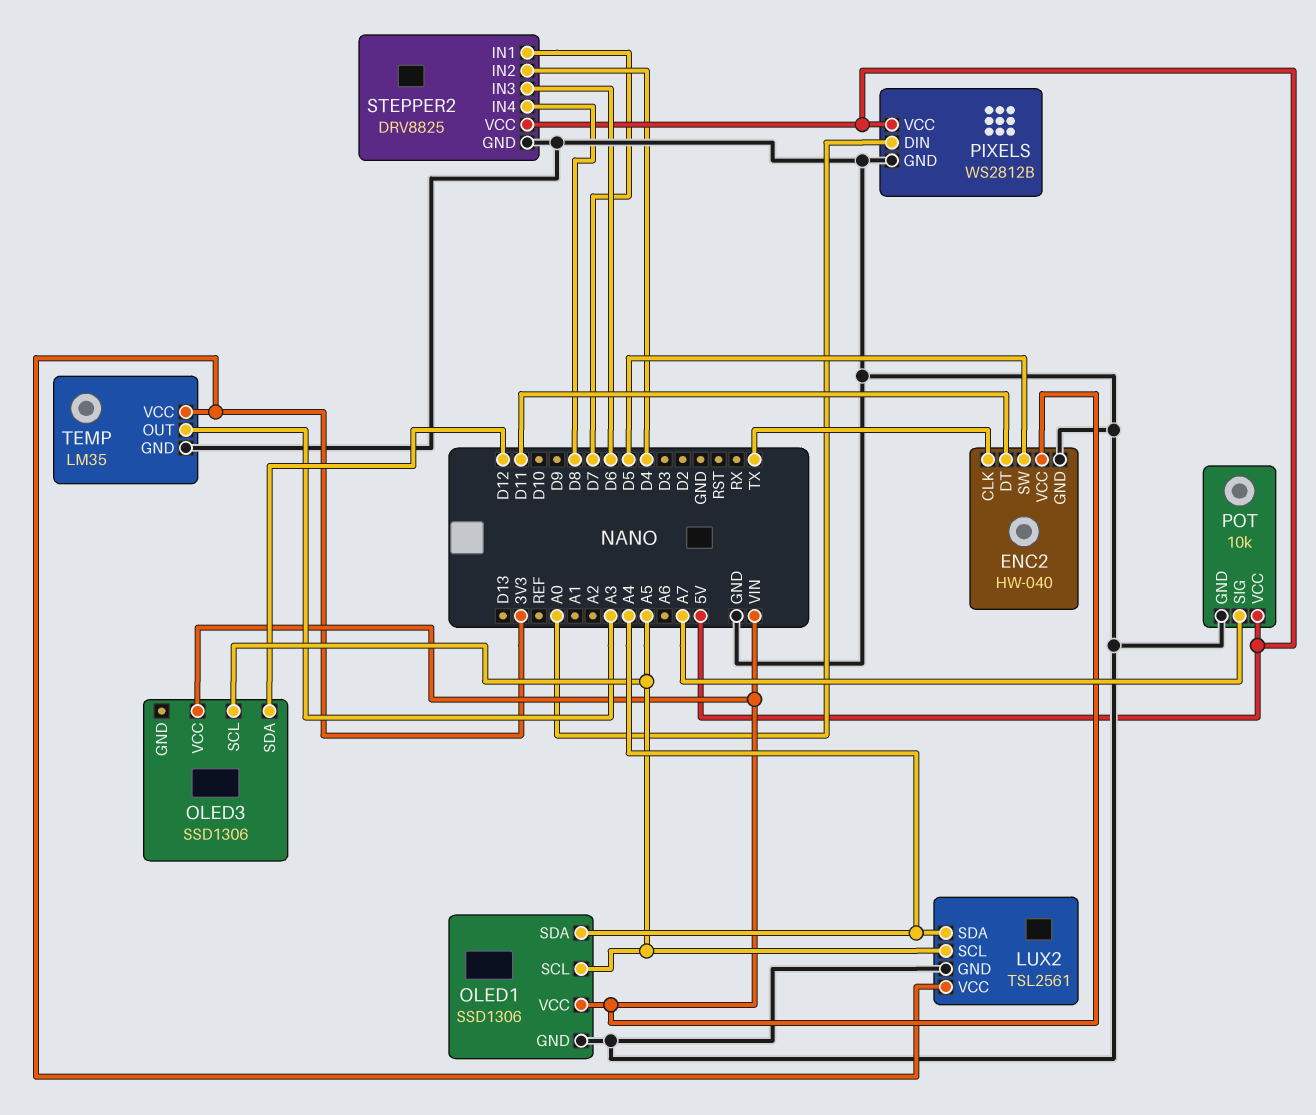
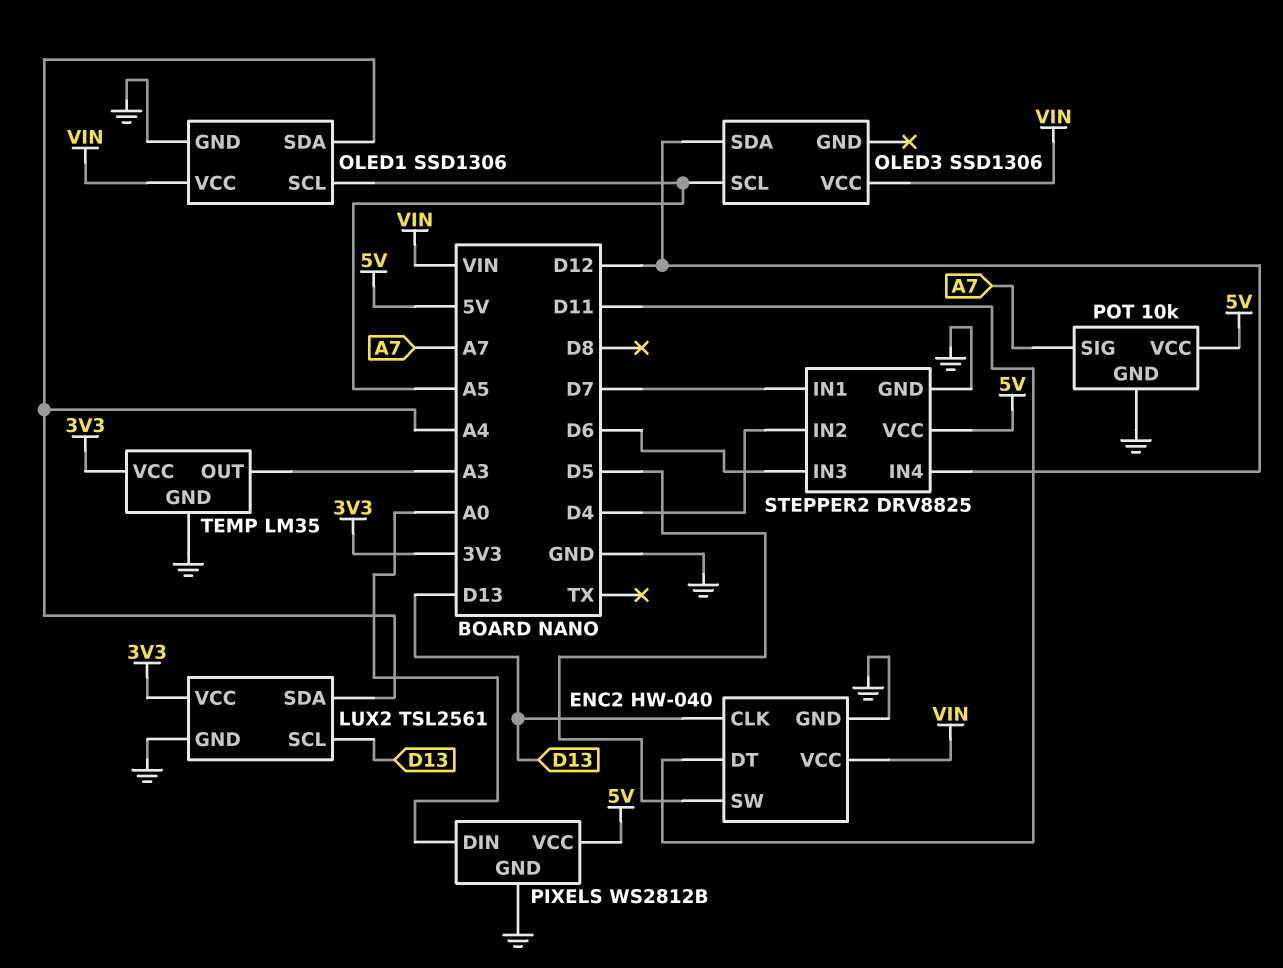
ENC2 pin CLK: TX -> D13
LUX2 pin SCL: A5 -> D13
STEPPER2 pin IN4: D8 -> D12

